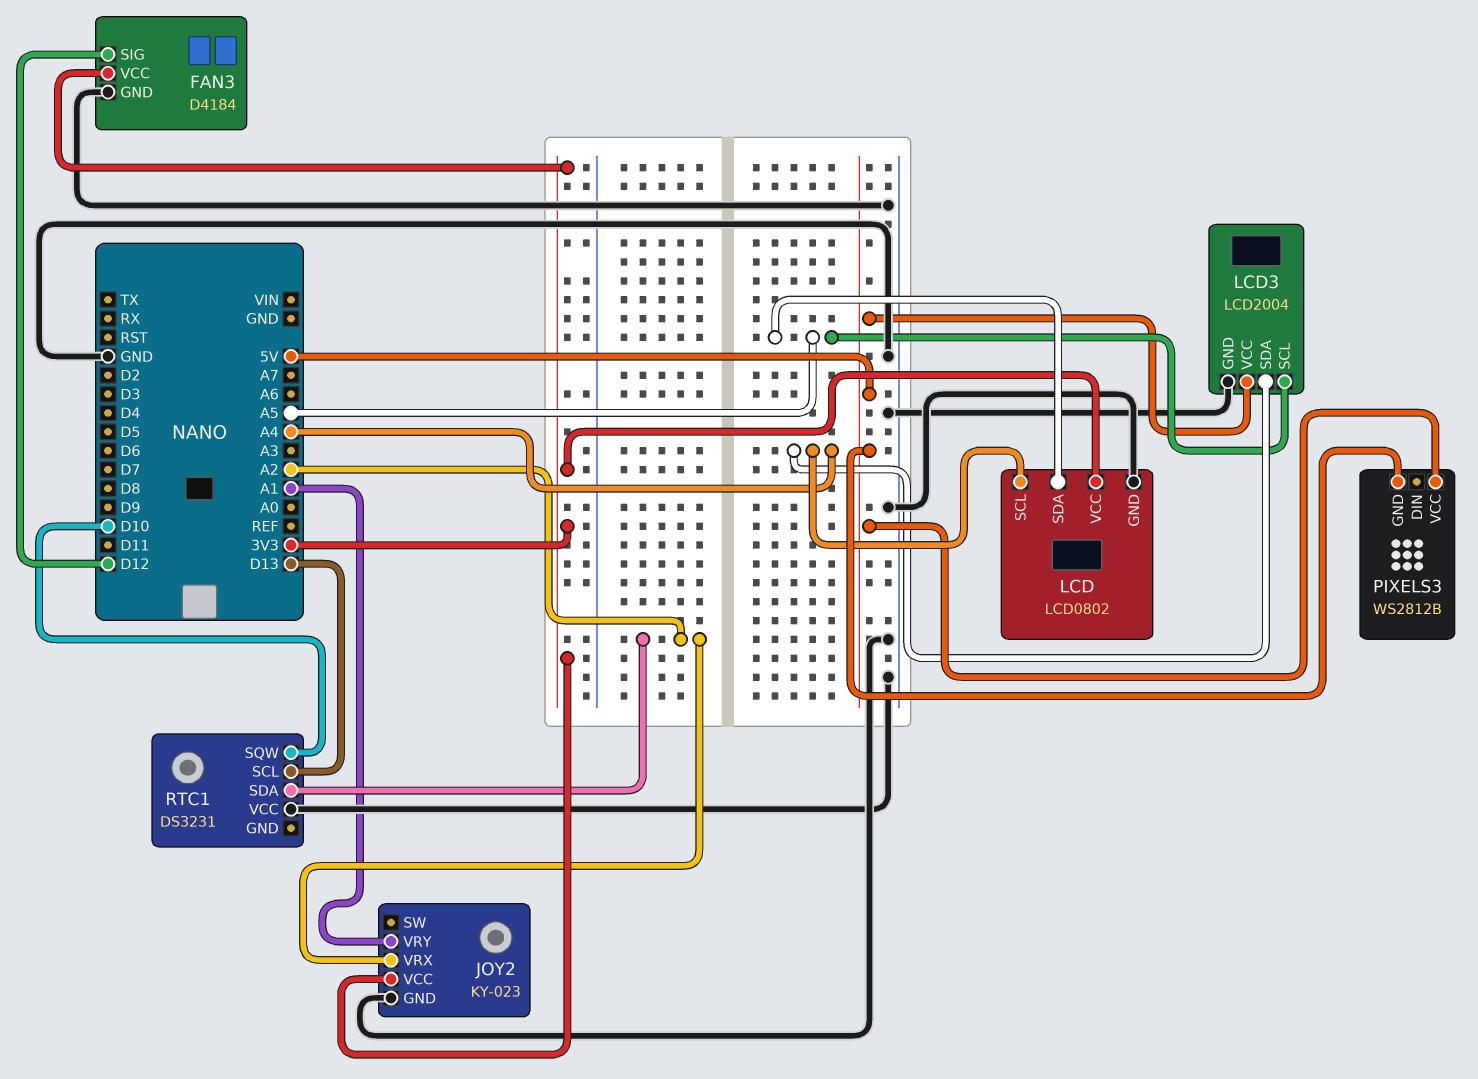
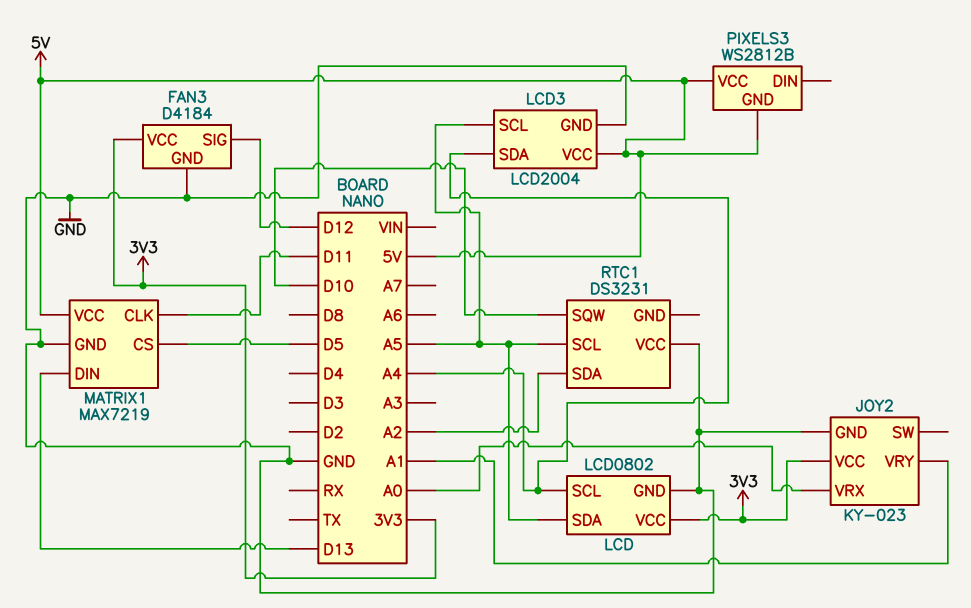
JOY2 pin VRX: A2 -> A0
MATRIX1: none -> MAX7219
MATRIX1 pin CLK: none -> D11
MATRIX1 pin CS: none -> D5
MATRIX1 pin DIN: none -> D13
MATRIX1 pin GND: none -> GND
MATRIX1 pin VCC: none -> 5V
RTC1 pin SCL: D13 -> A5

